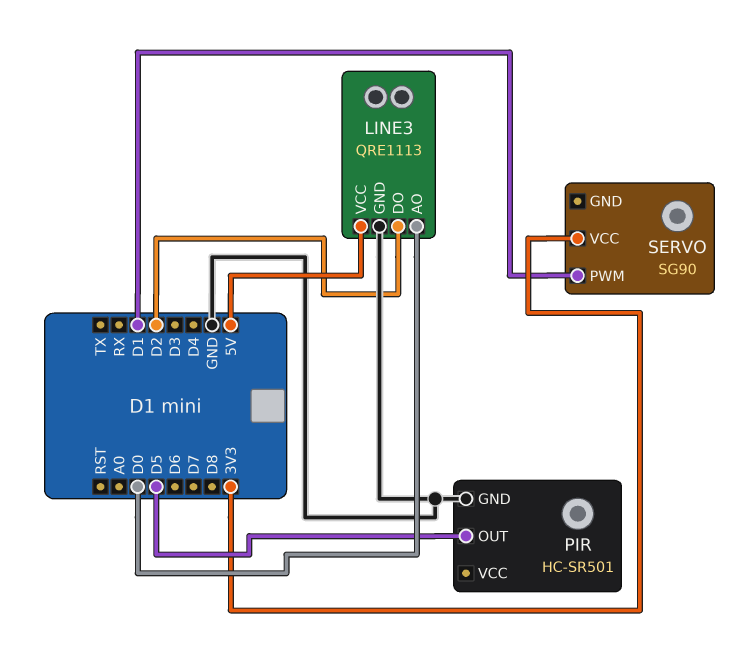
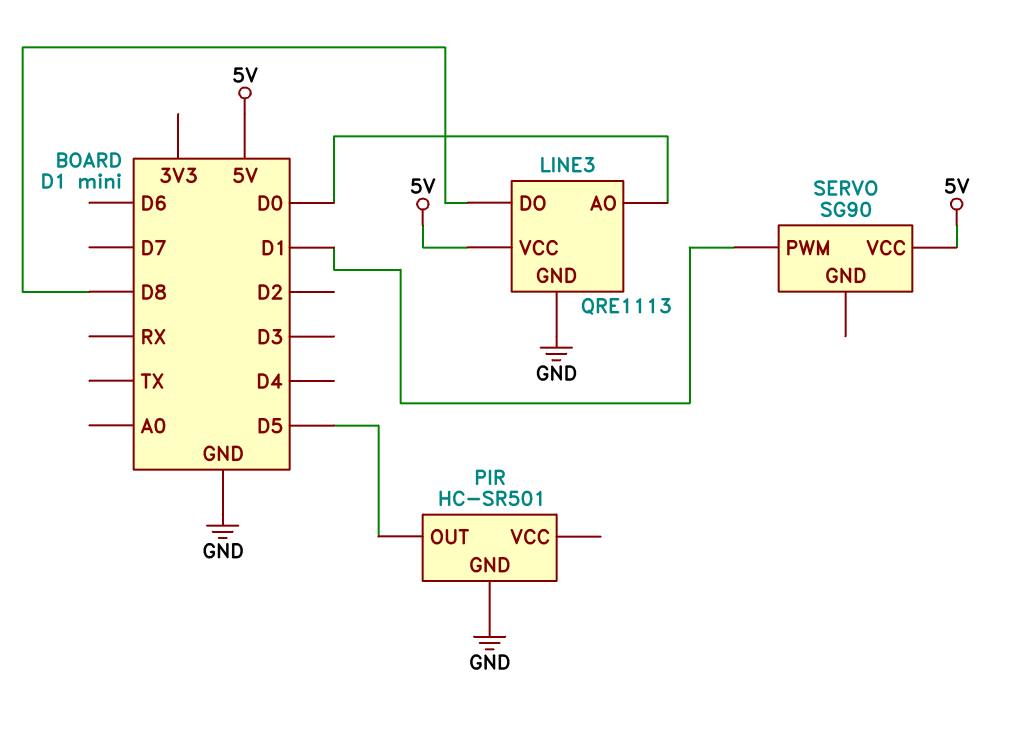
LINE3 pin DO: D2 -> D8
SERVO pin VCC: 3V3 -> 5V

